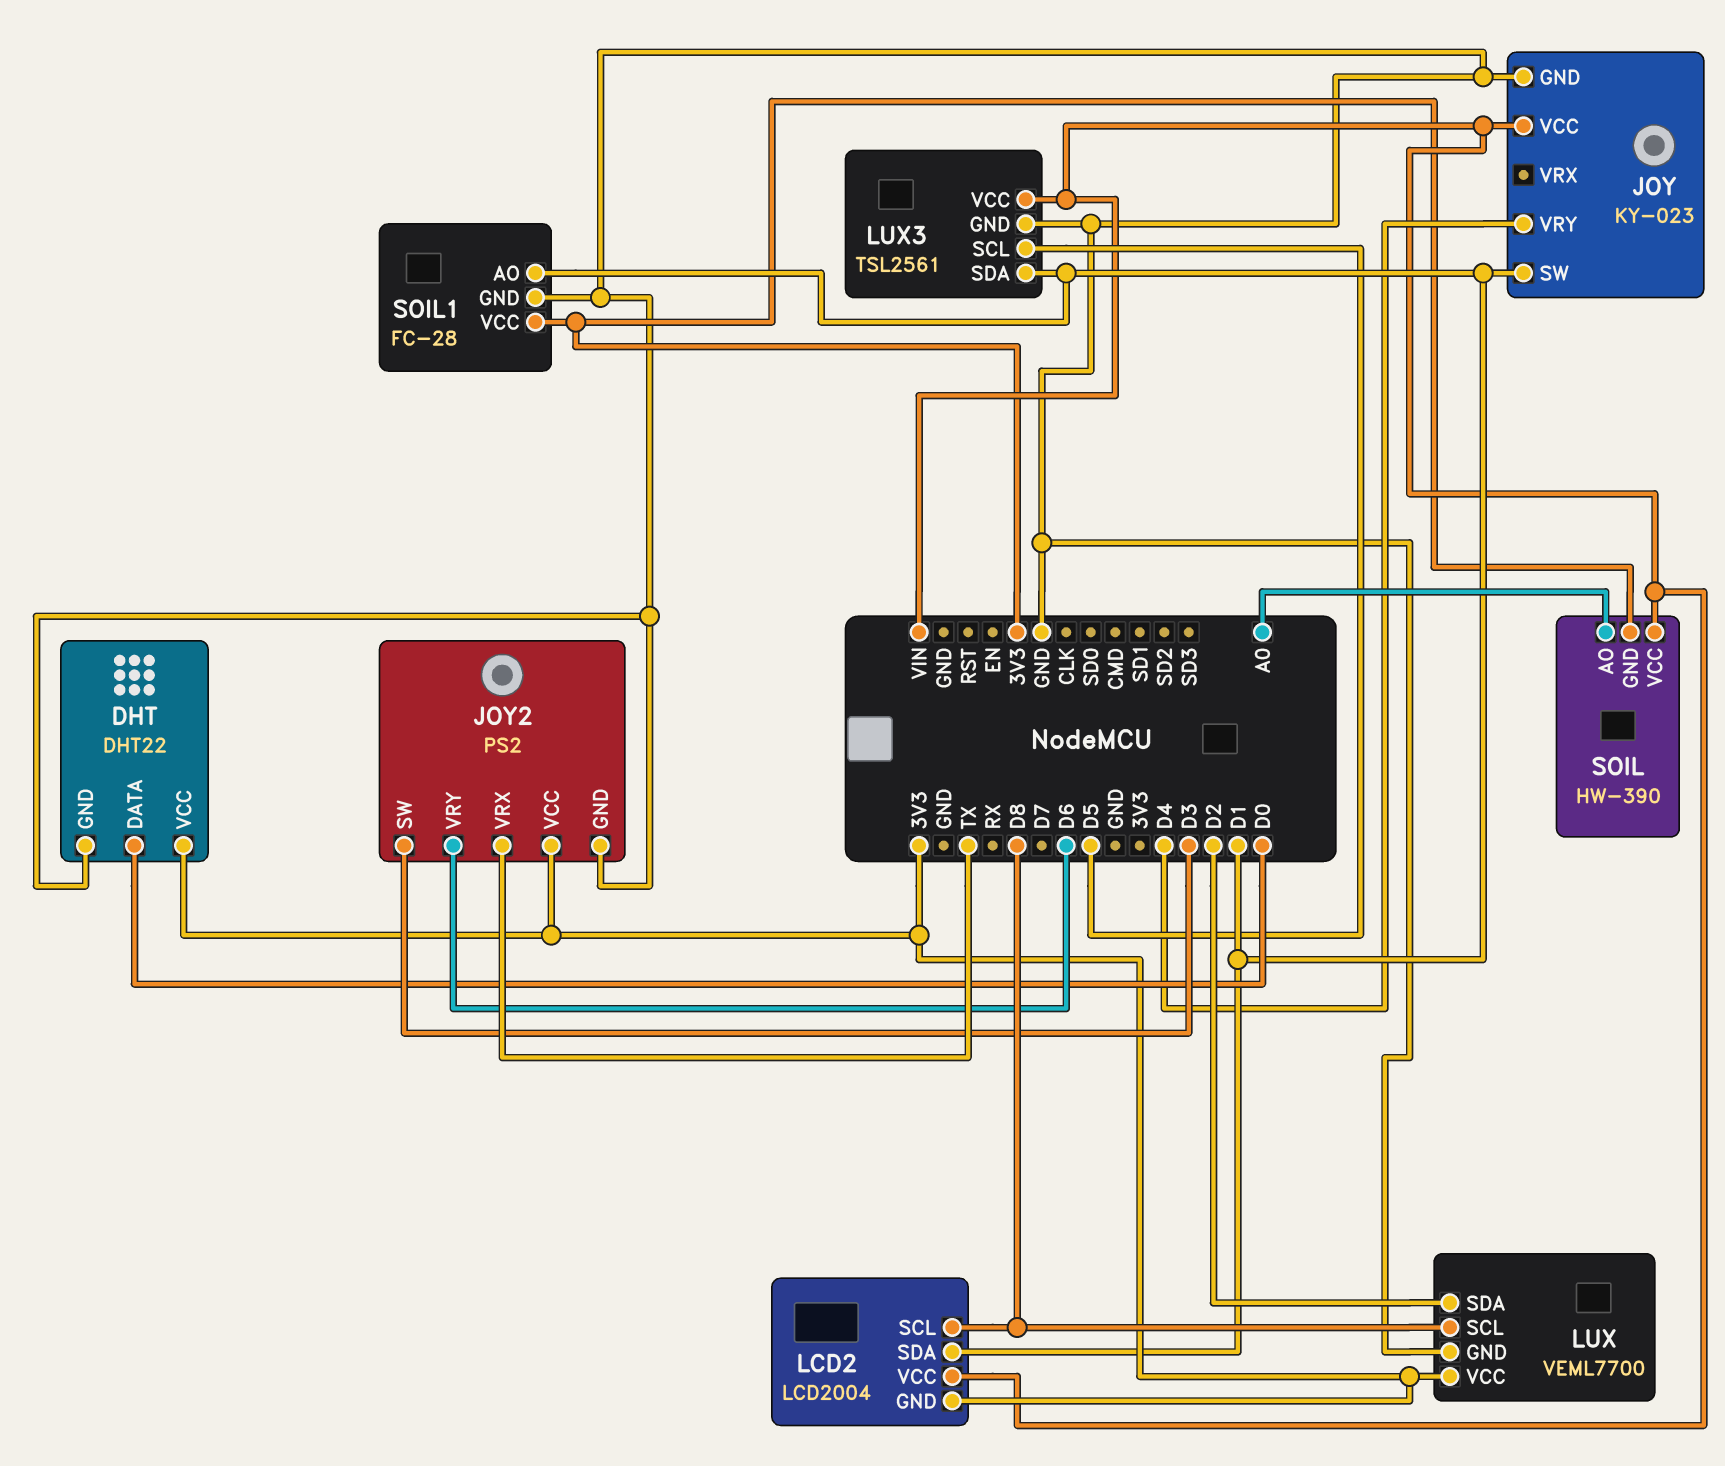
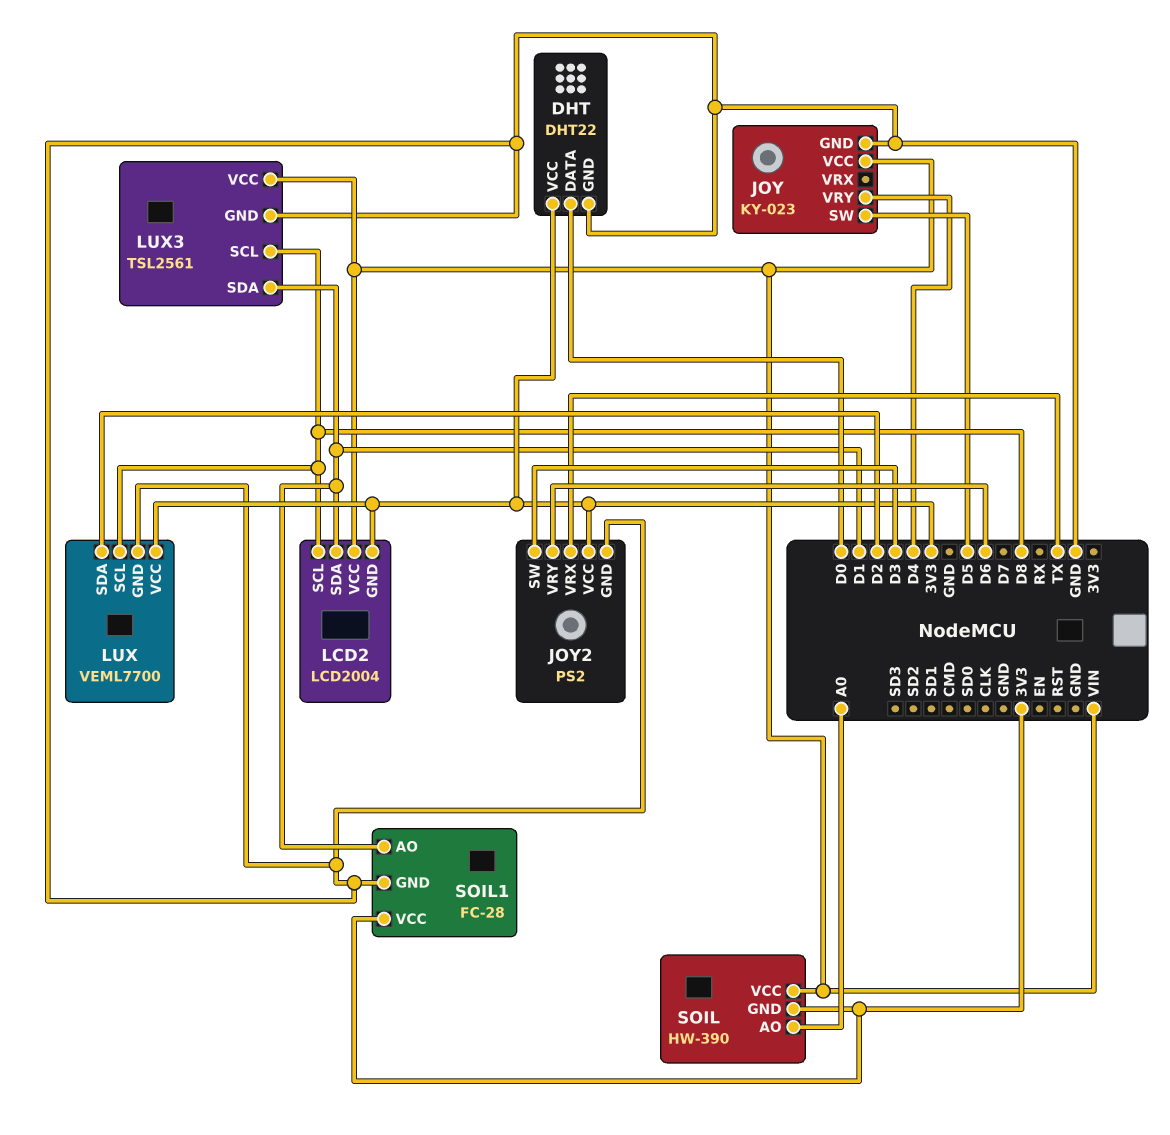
JOY pin SW: D1 -> D5
LUX3 pin SCL: D5 -> D8

